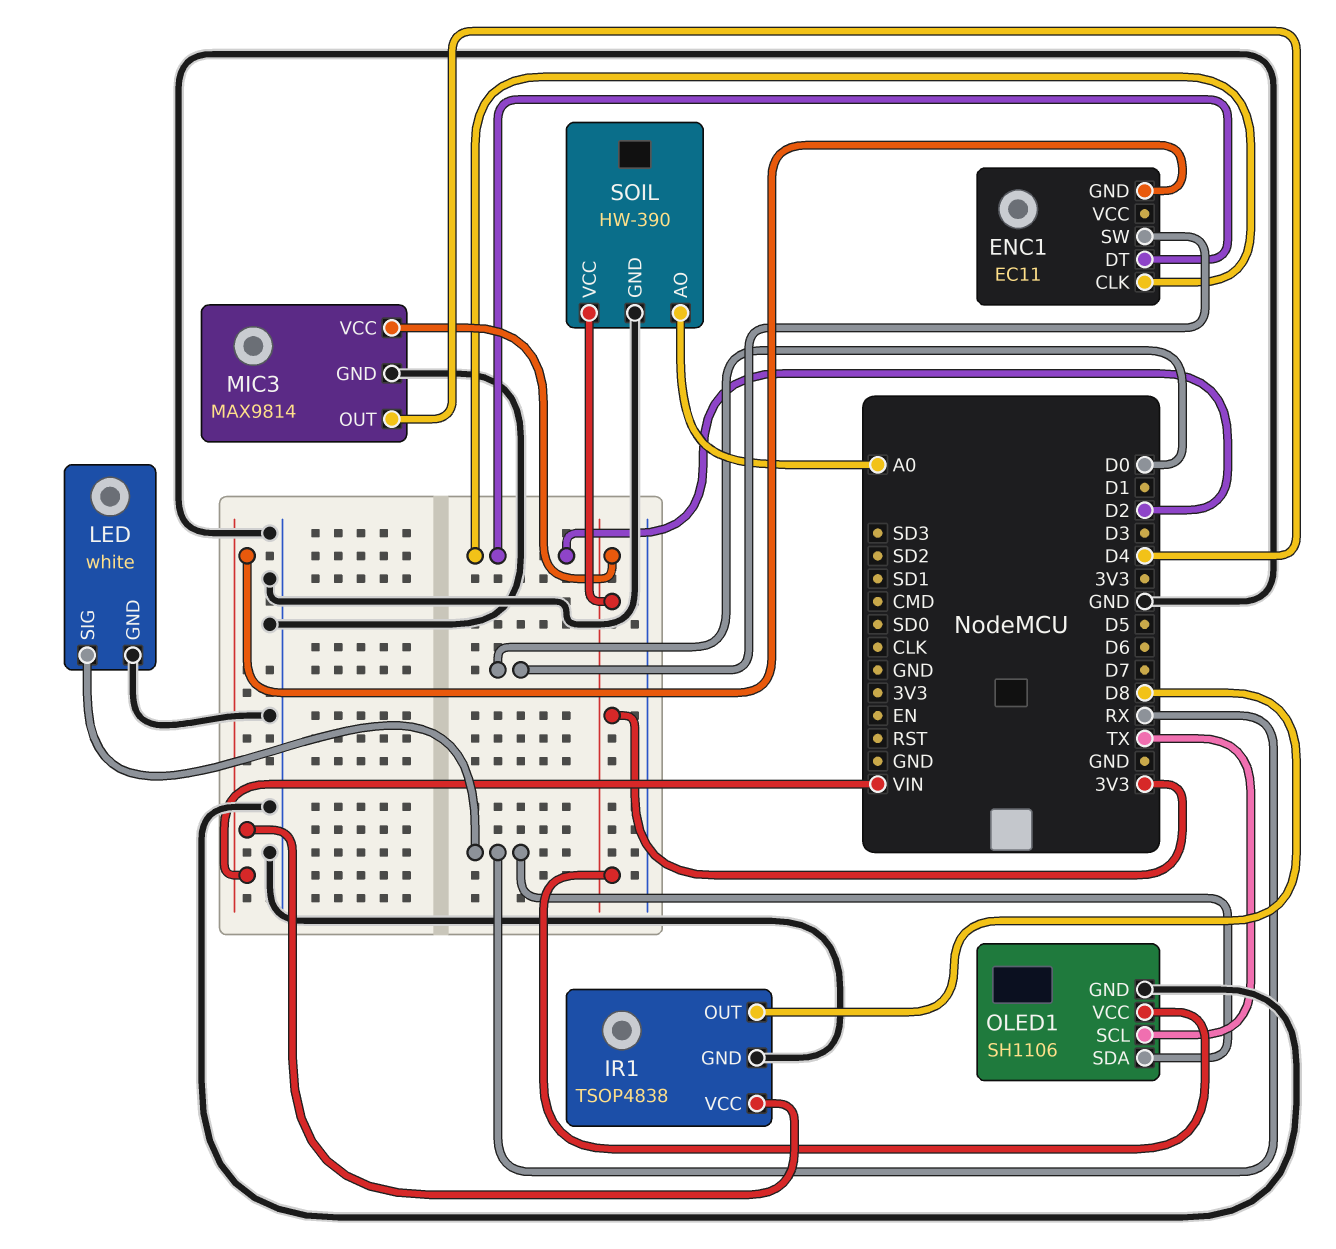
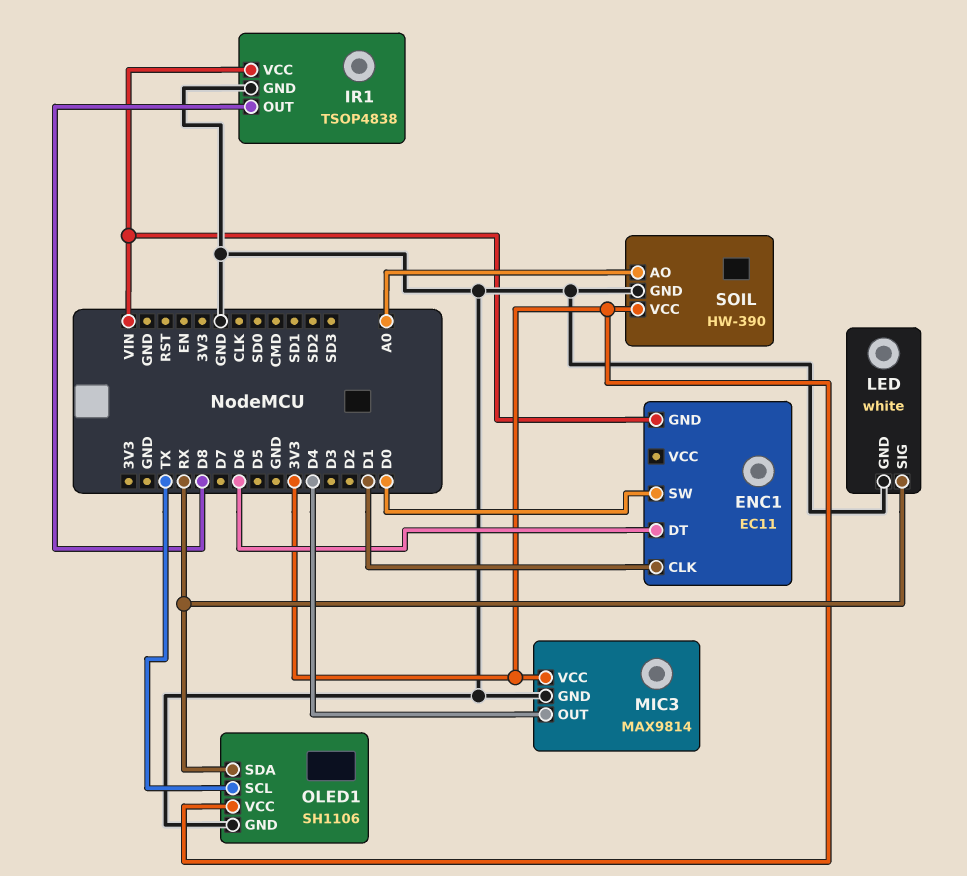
ENC1 pin CLK: D2 -> D1
ENC1 pin DT: D2 -> D6

